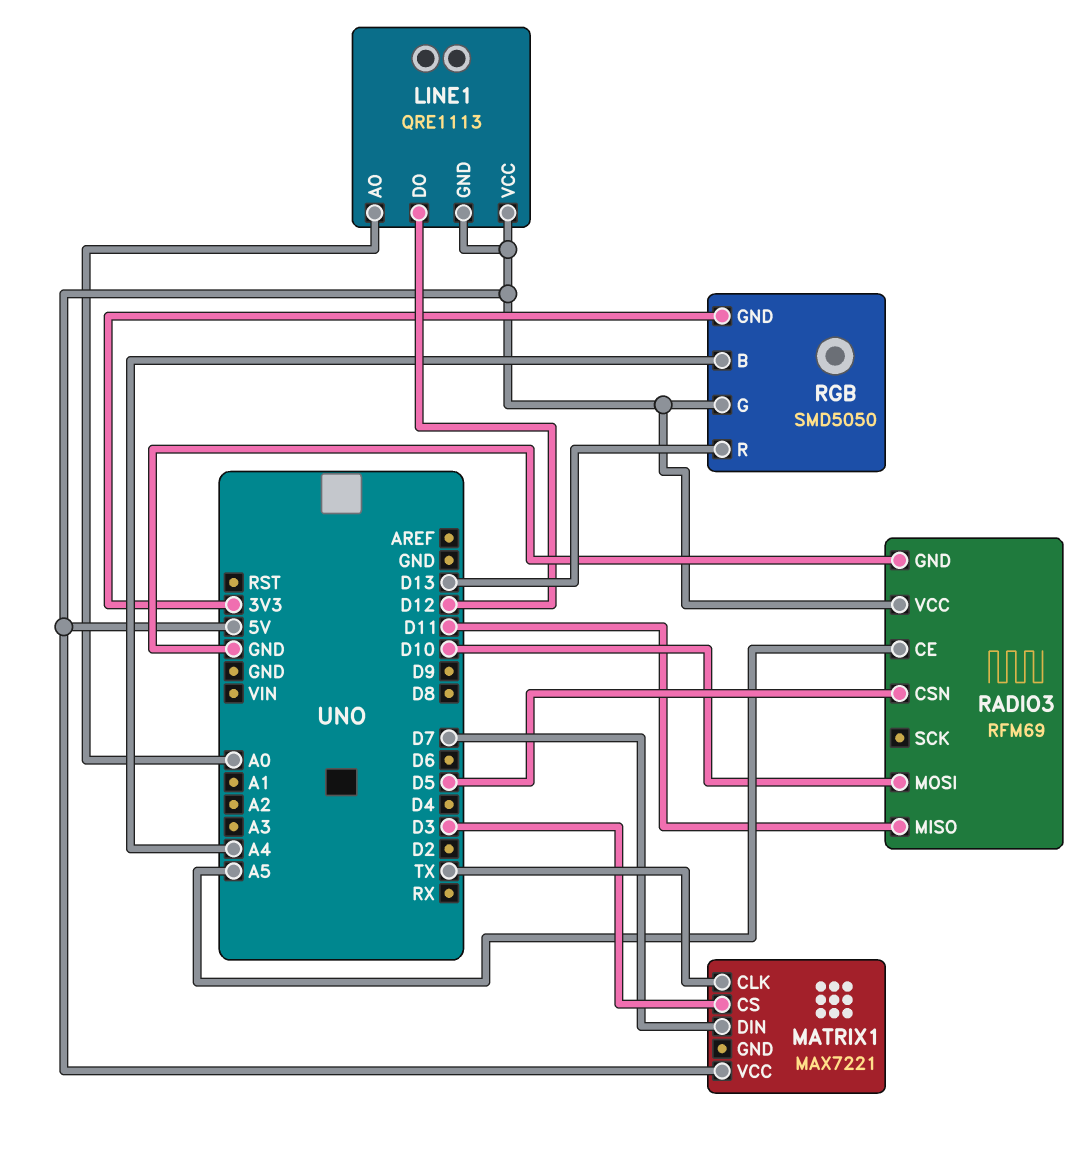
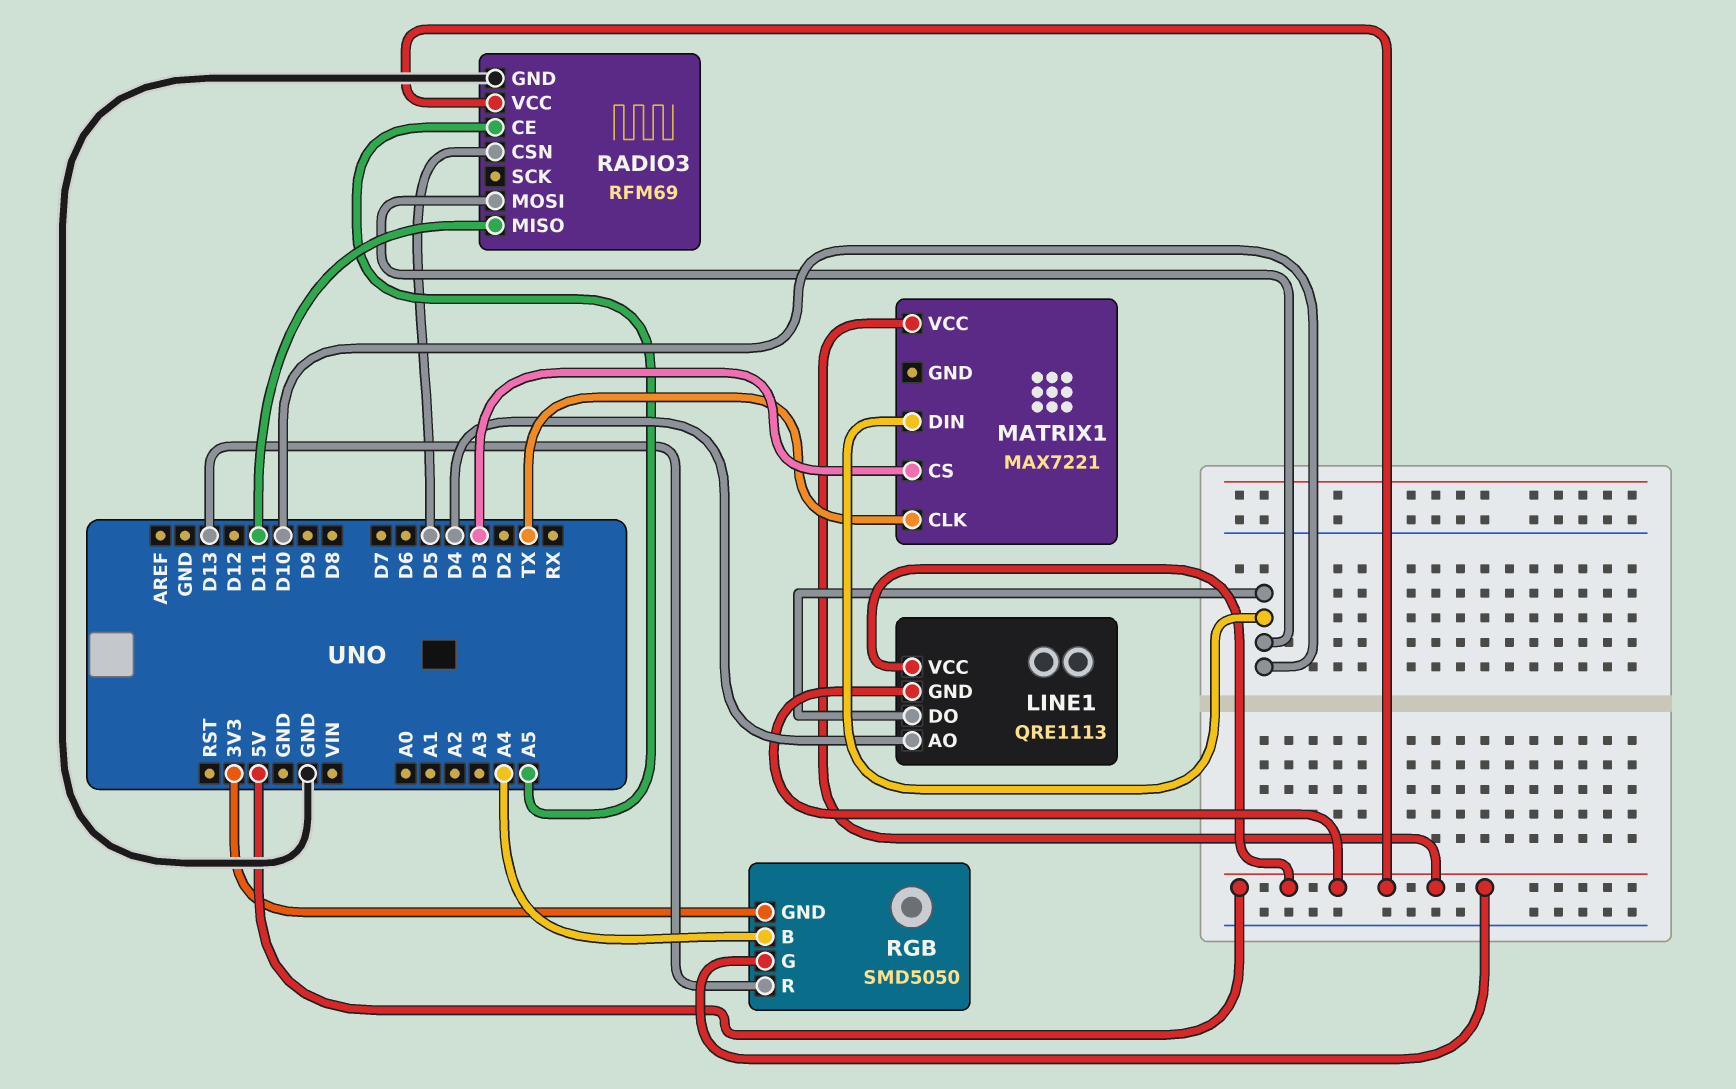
LINE1 pin AO: A0 -> D4
LINE1 pin DO: D12 -> D10
MATRIX1 pin DIN: D7 -> D10

